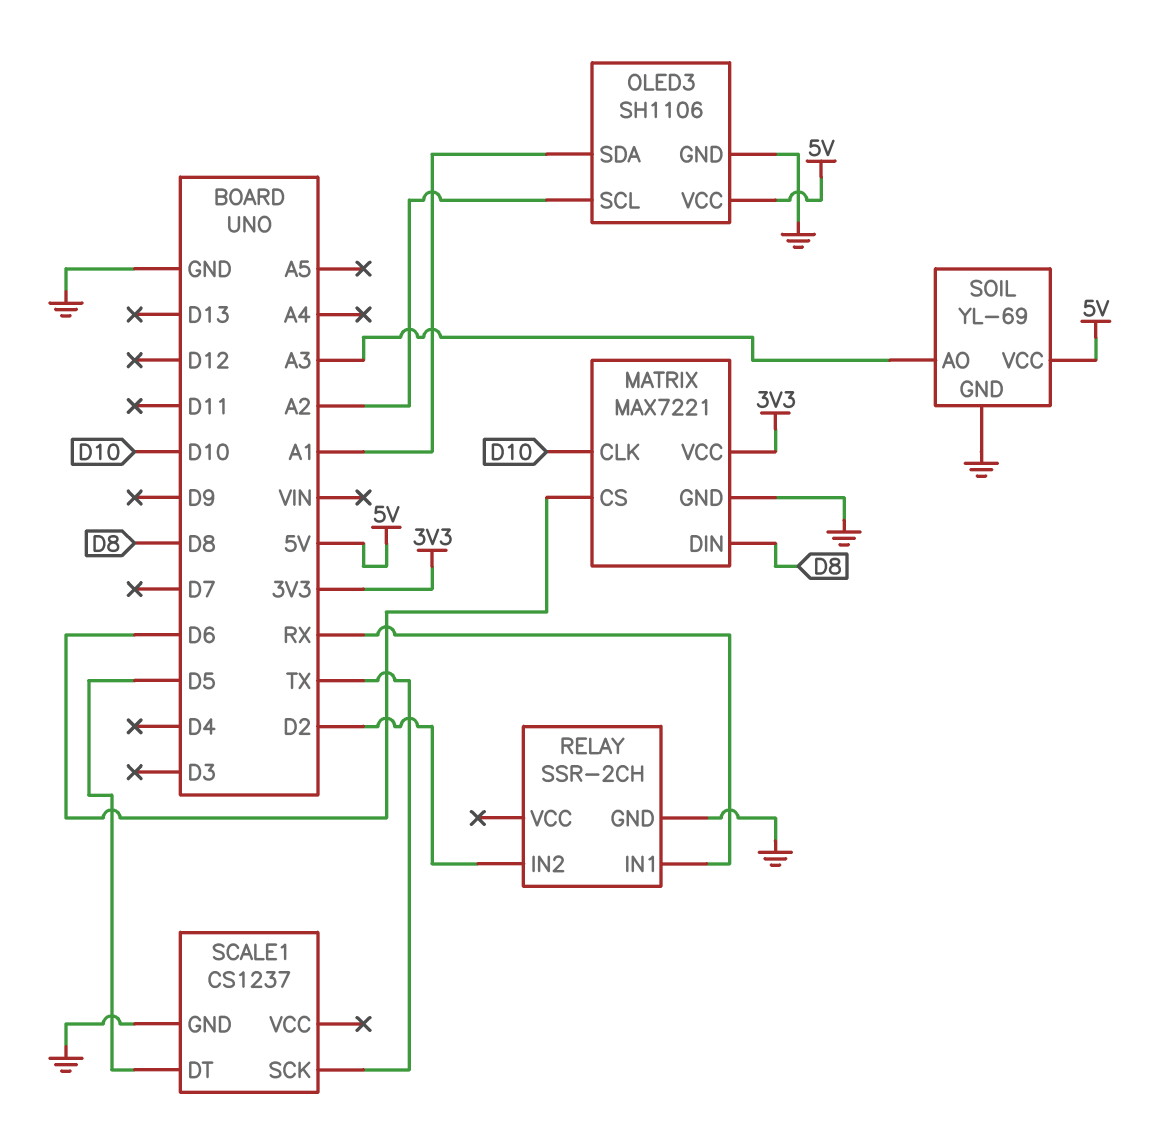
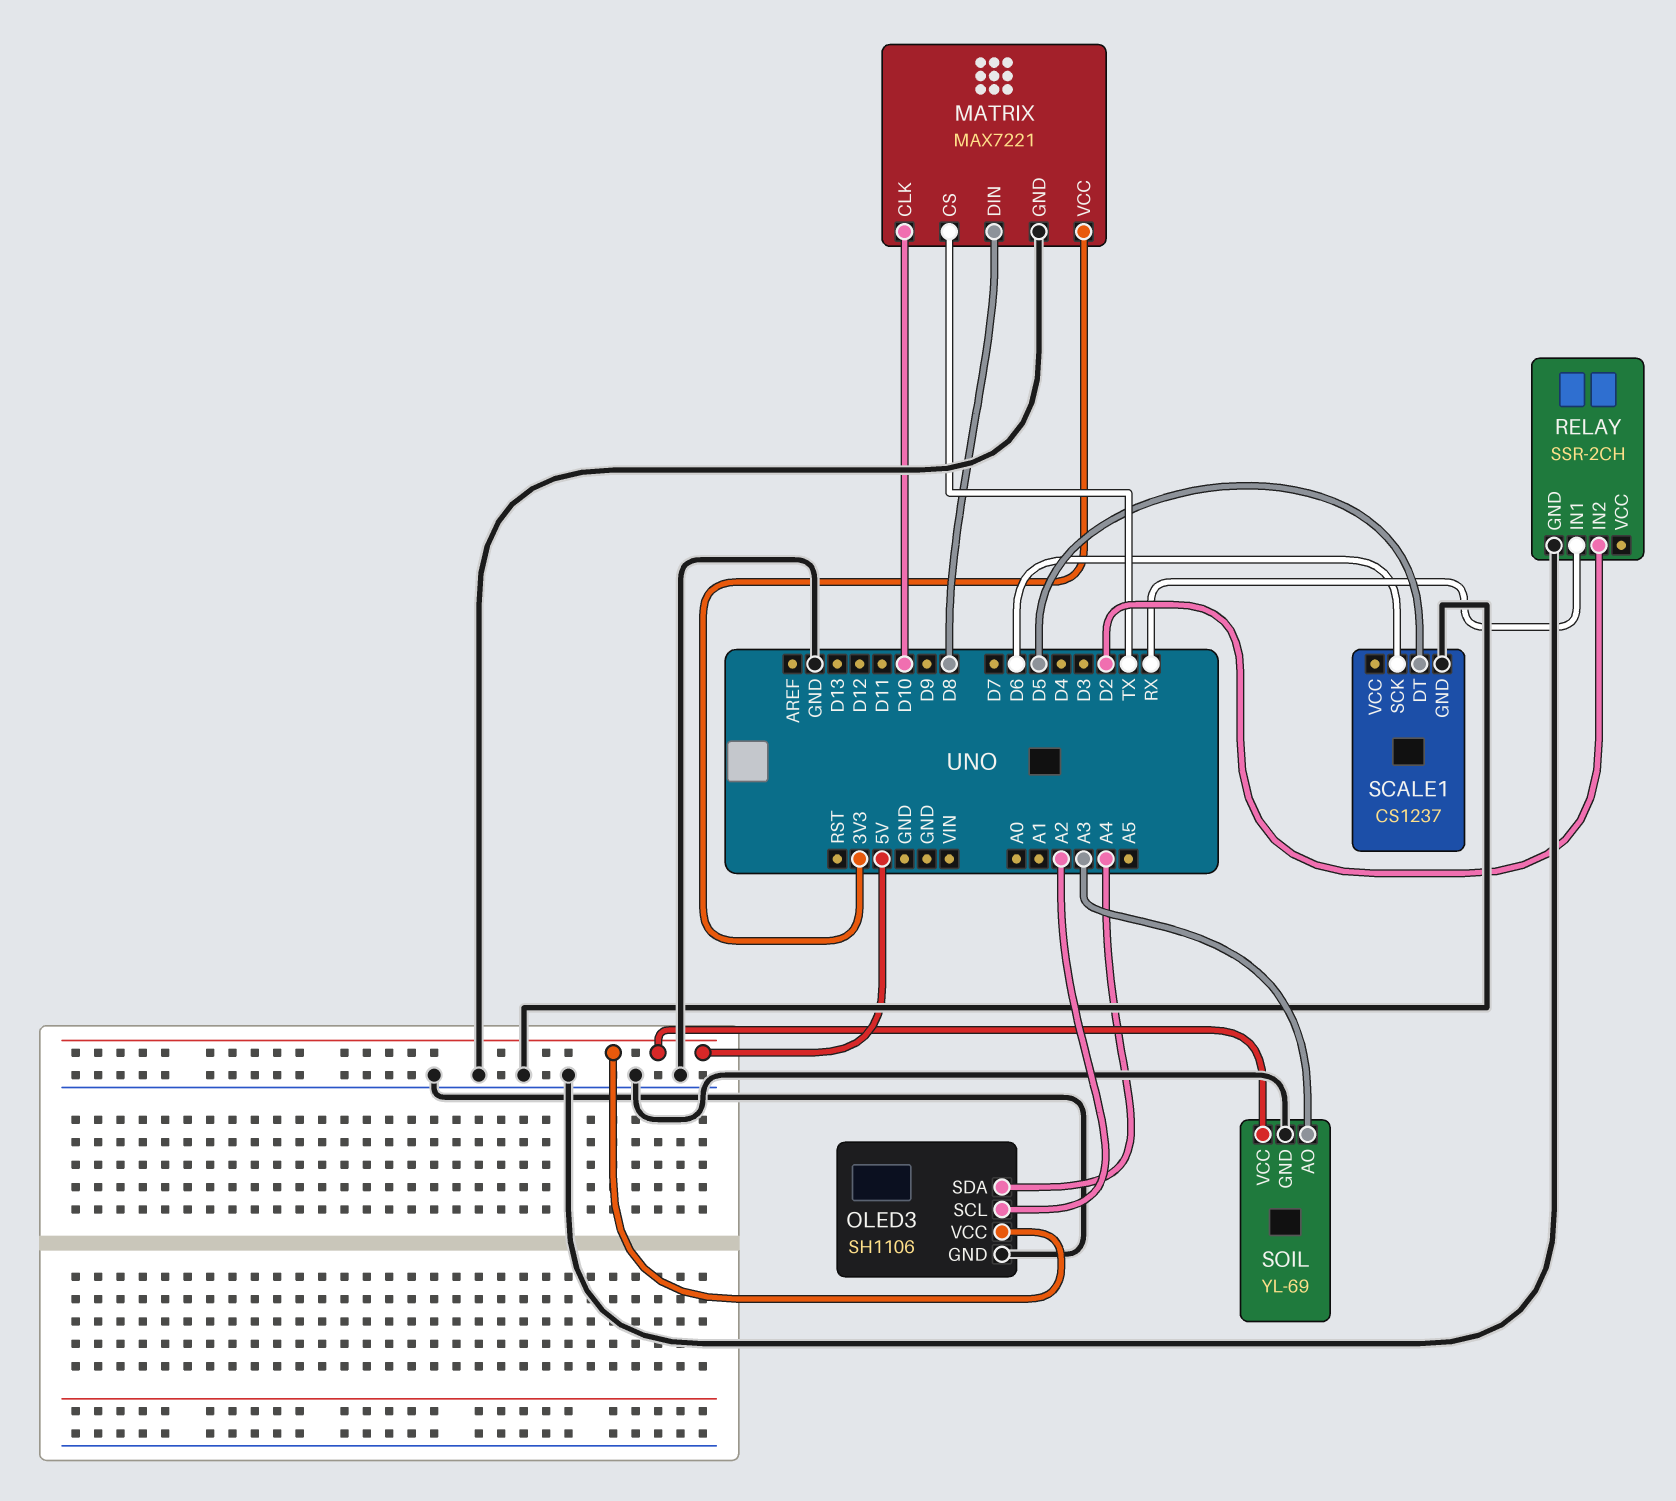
MATRIX pin CS: D6 -> TX
OLED3 pin SDA: A1 -> A4
SCALE1 pin SCK: TX -> D6

